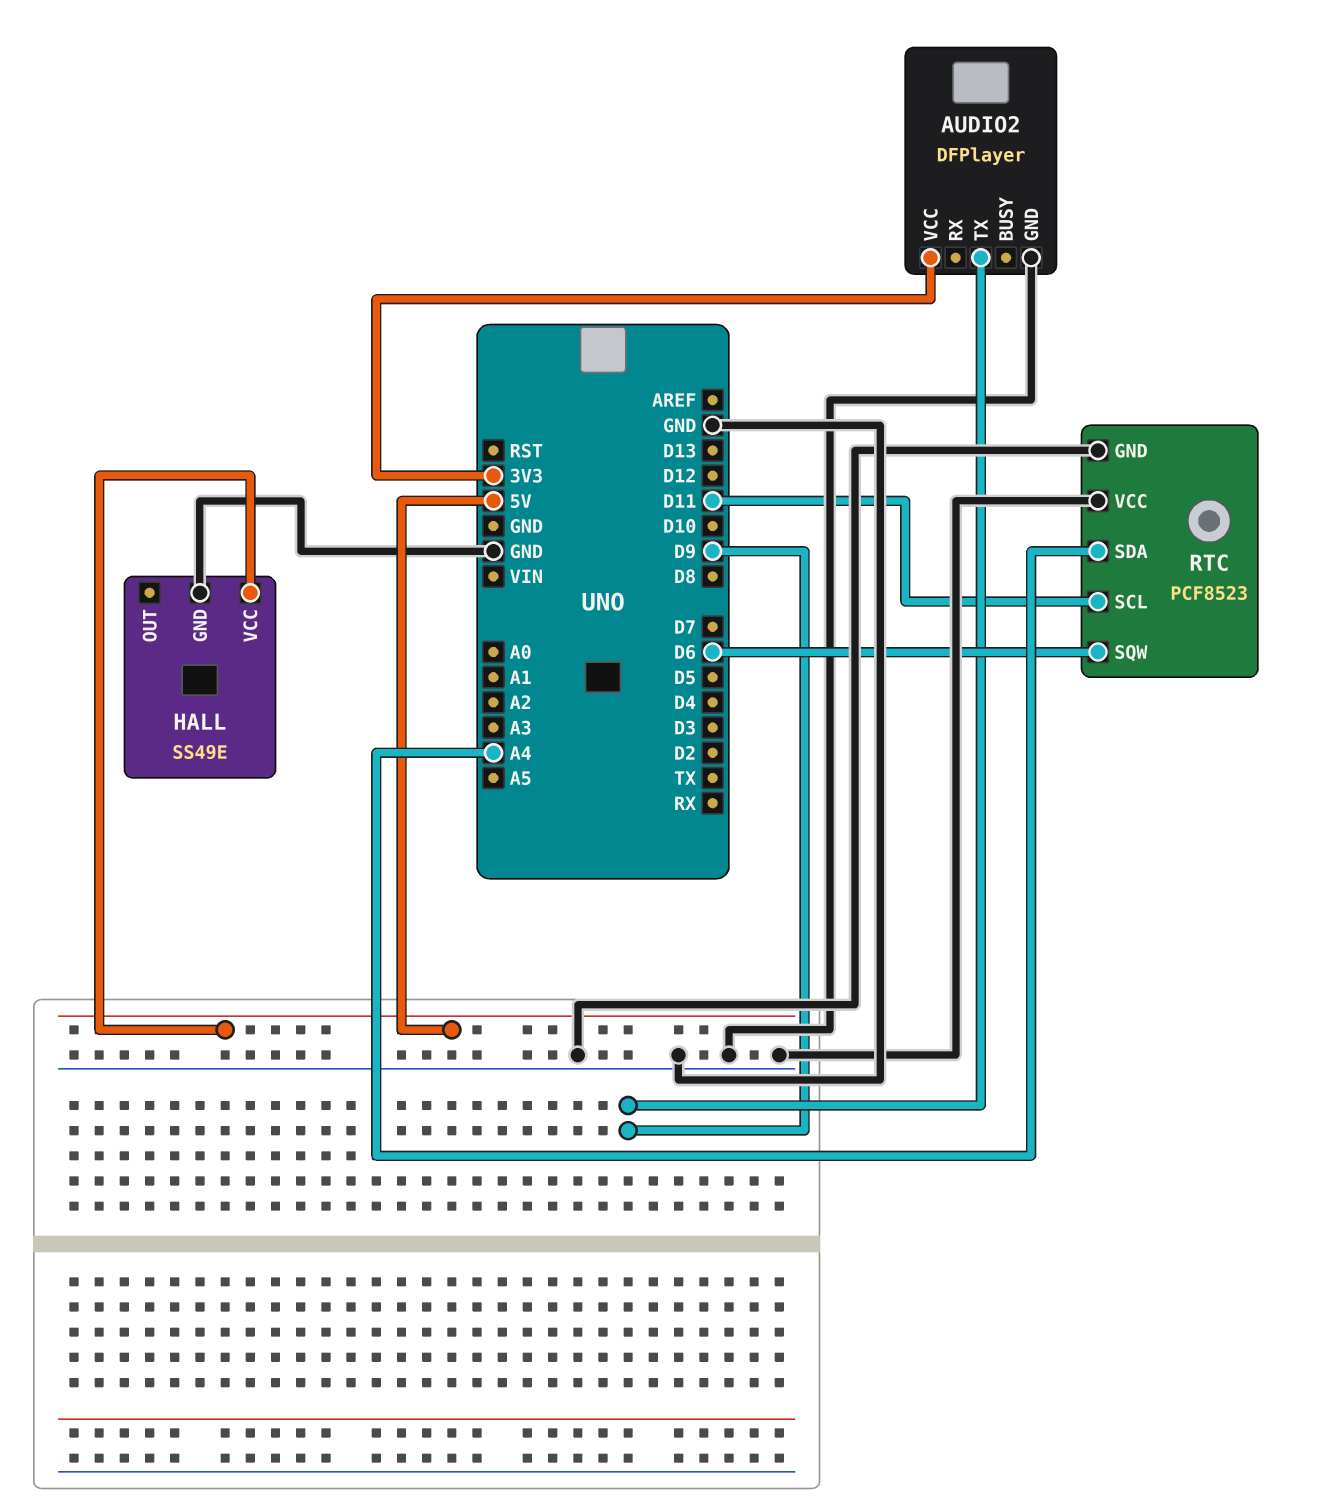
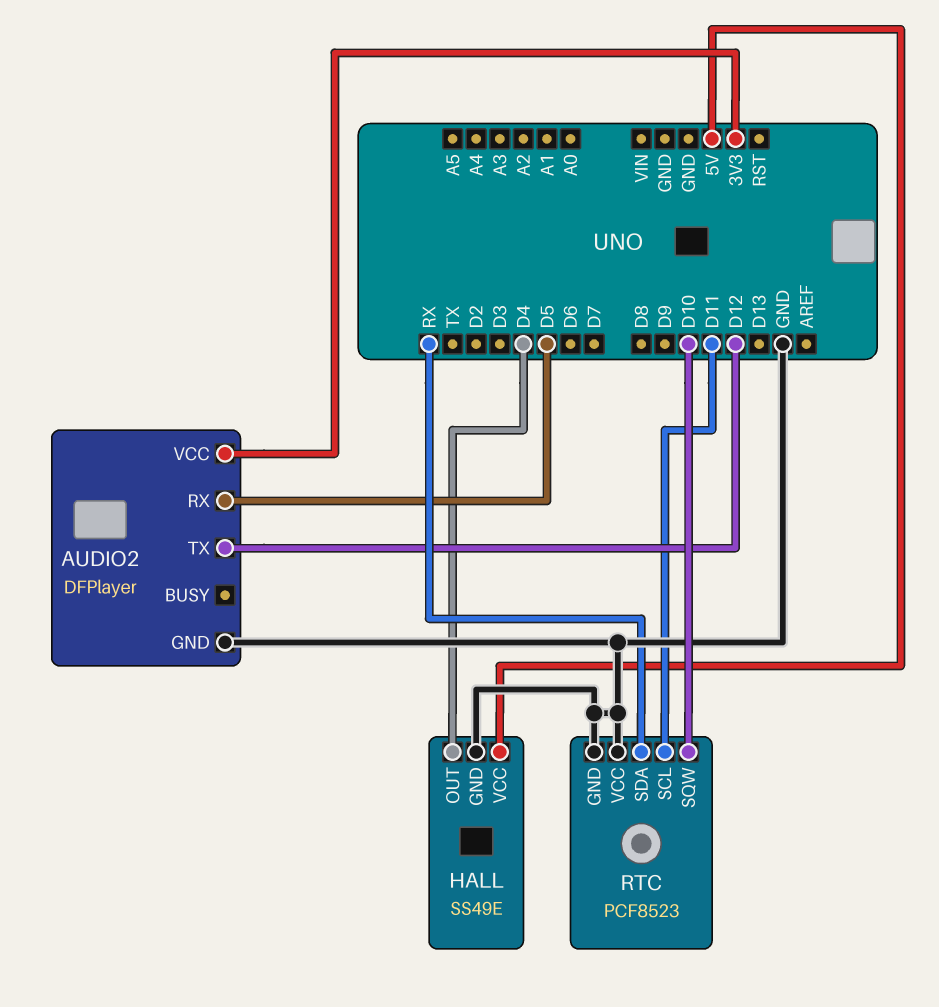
AUDIO2 pin RX: none -> D5
AUDIO2 pin TX: D9 -> D12
HALL pin OUT: none -> D4
RTC pin SDA: A4 -> RX
RTC pin SQW: D6 -> D10

